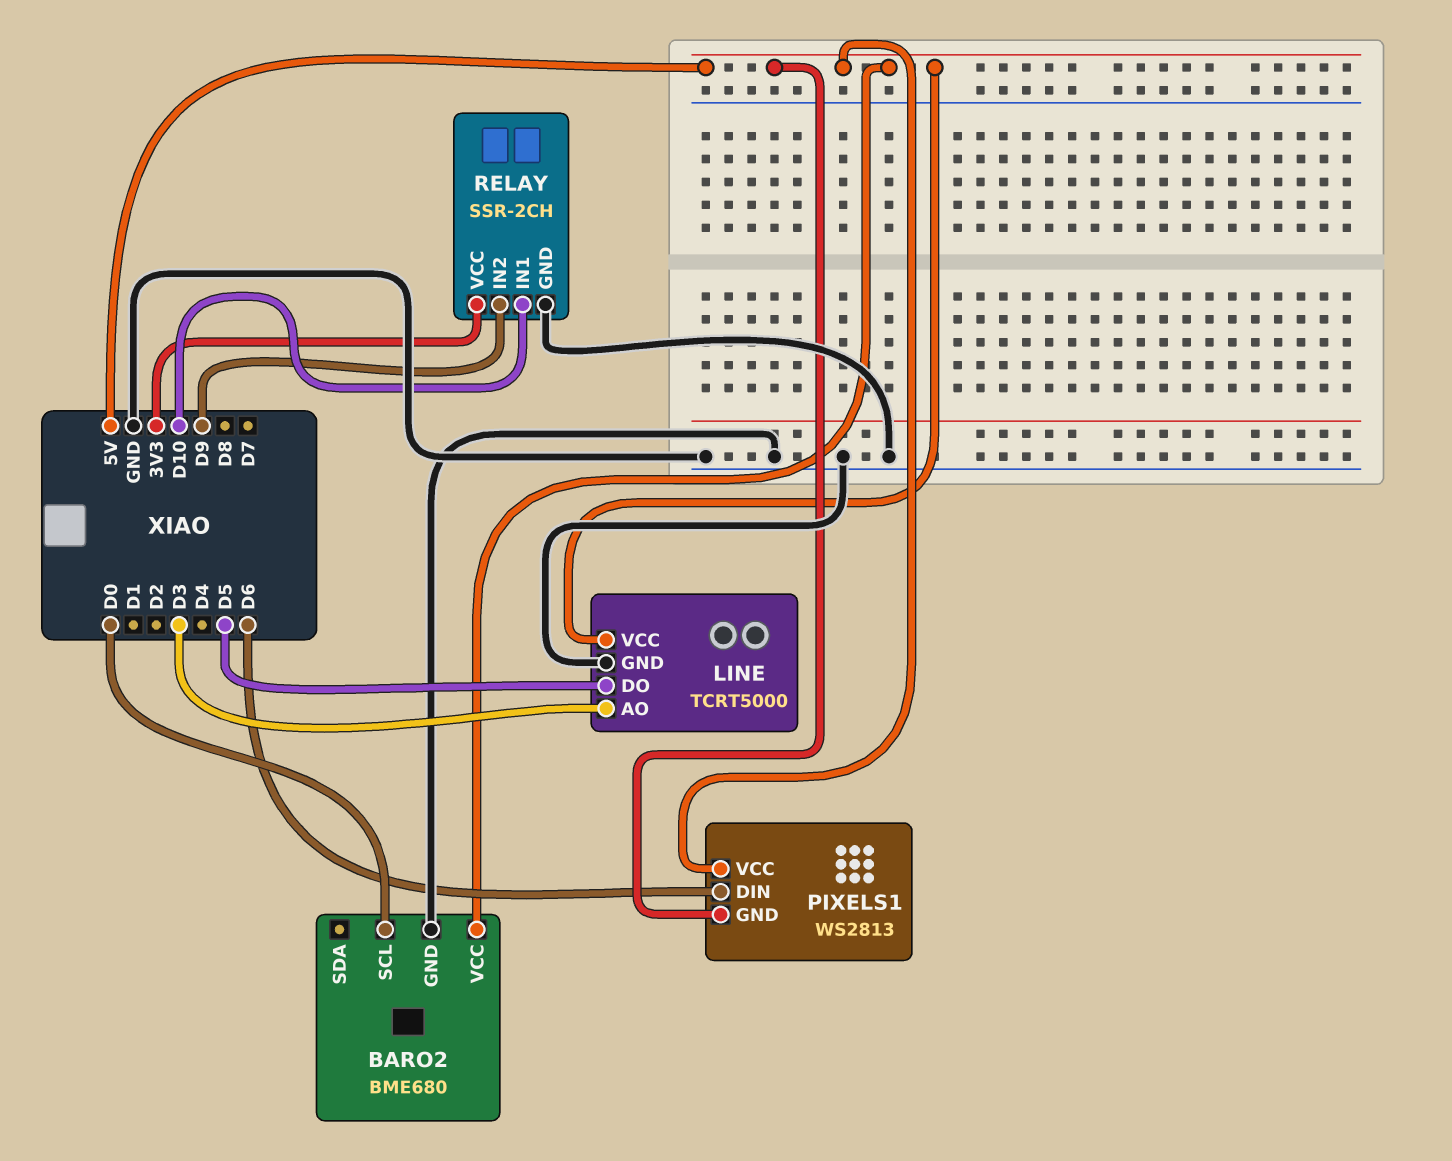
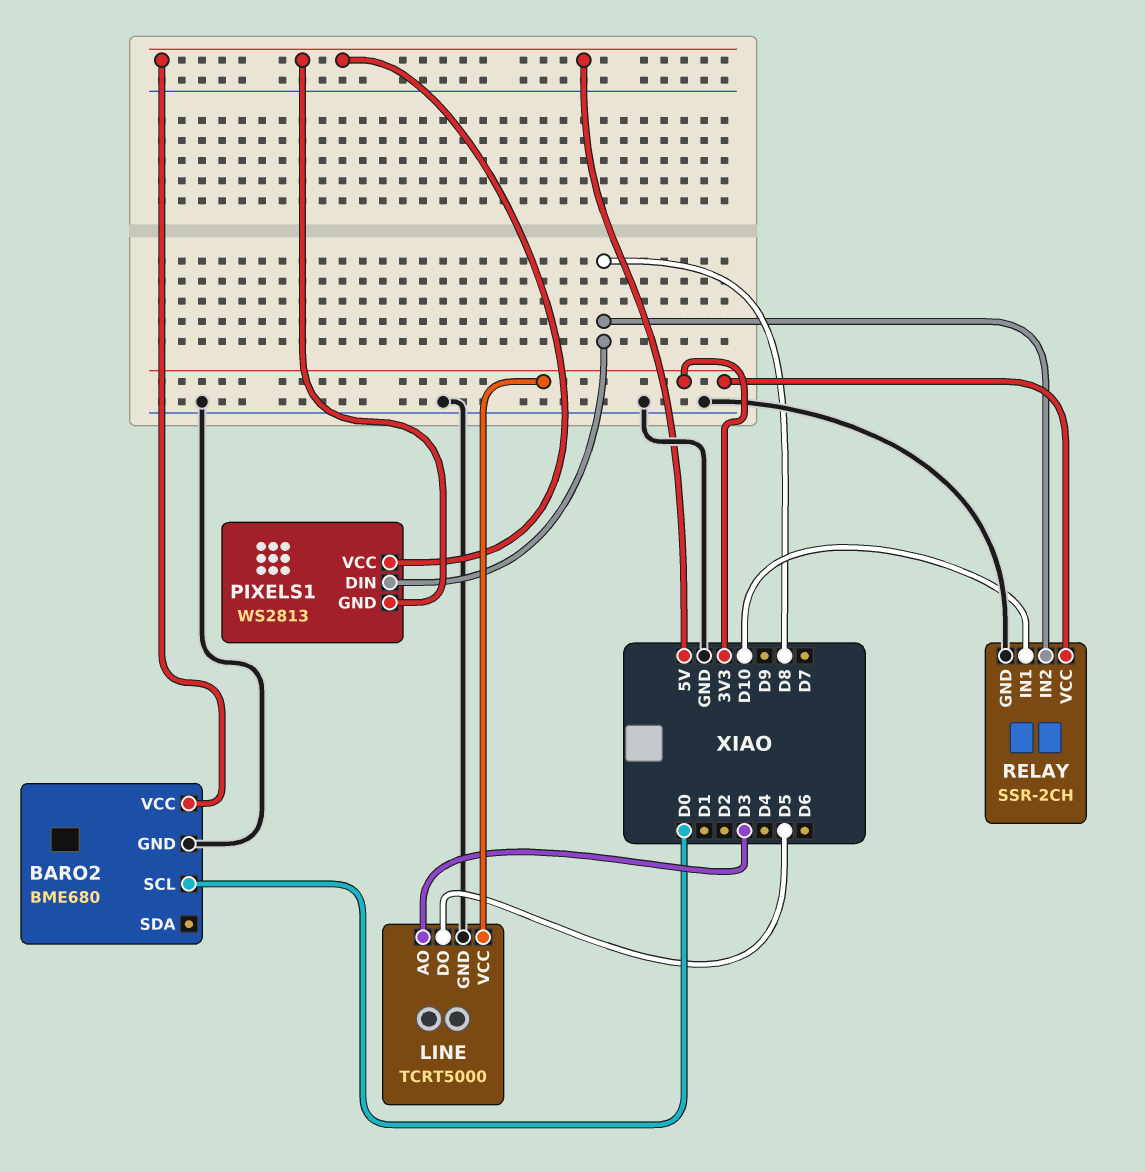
LINE pin VCC: 5V -> 3V3
PIXELS1 pin DIN: D6 -> D8
RELAY pin IN2: D9 -> D8

